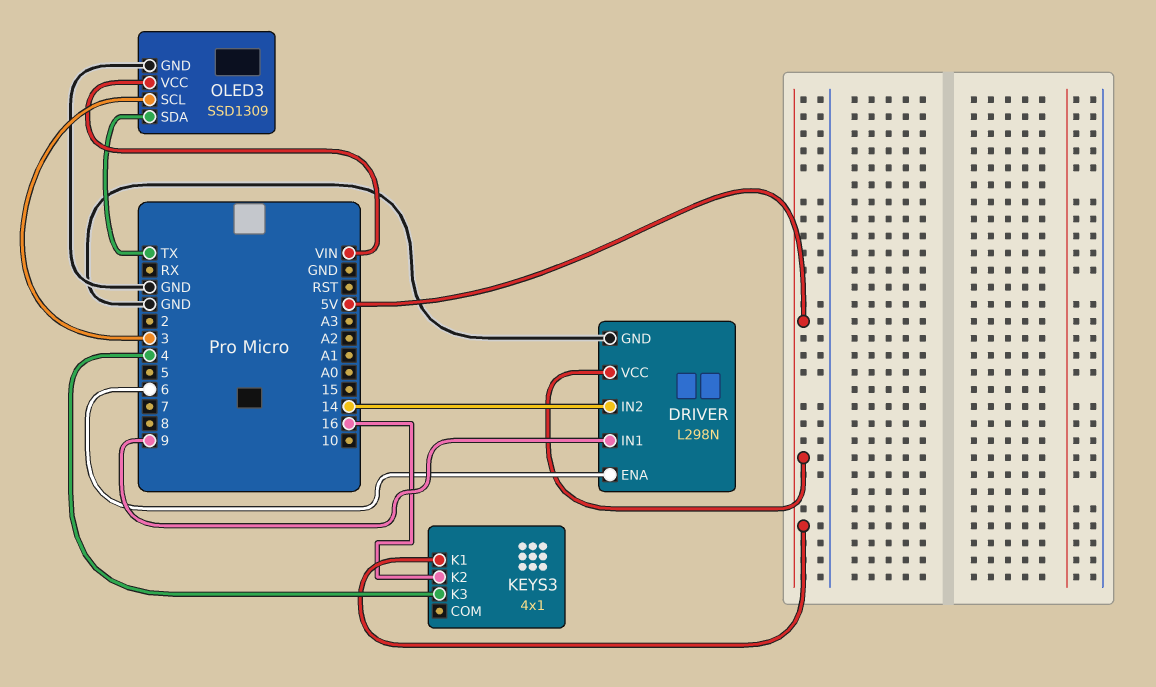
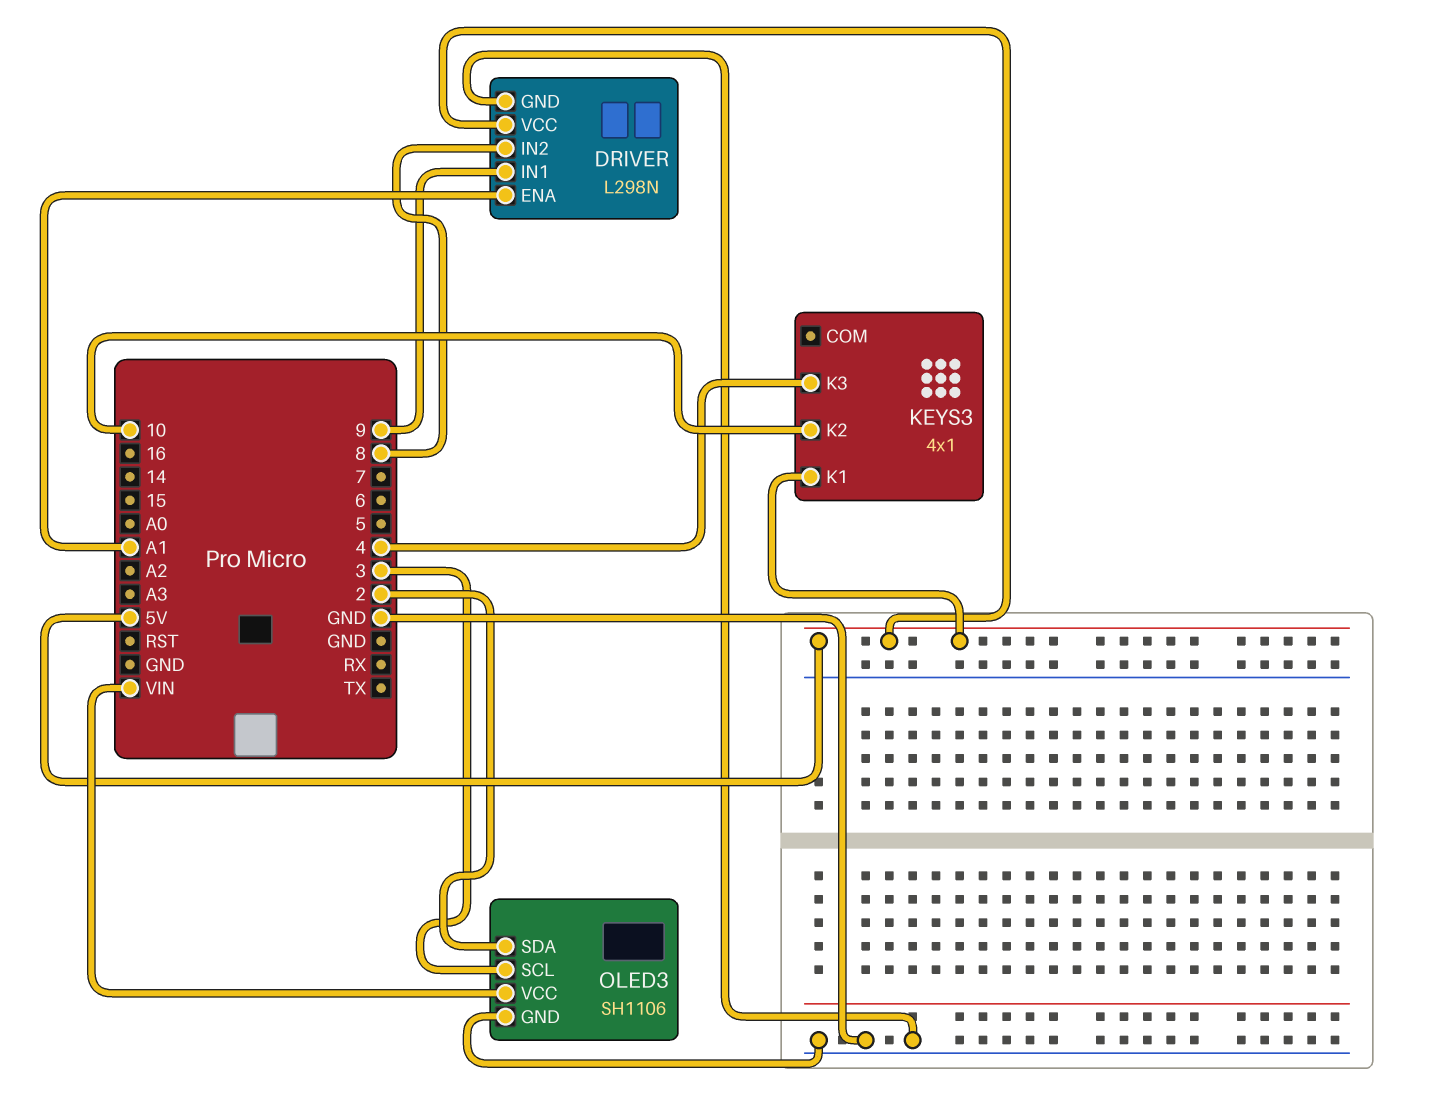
DRIVER pin ENA: 6 -> A1
DRIVER pin IN2: 14 -> 8
KEYS3 pin K2: 16 -> 10
OLED3: SSD1309 -> SH1106
OLED3 pin SDA: TX -> 2

